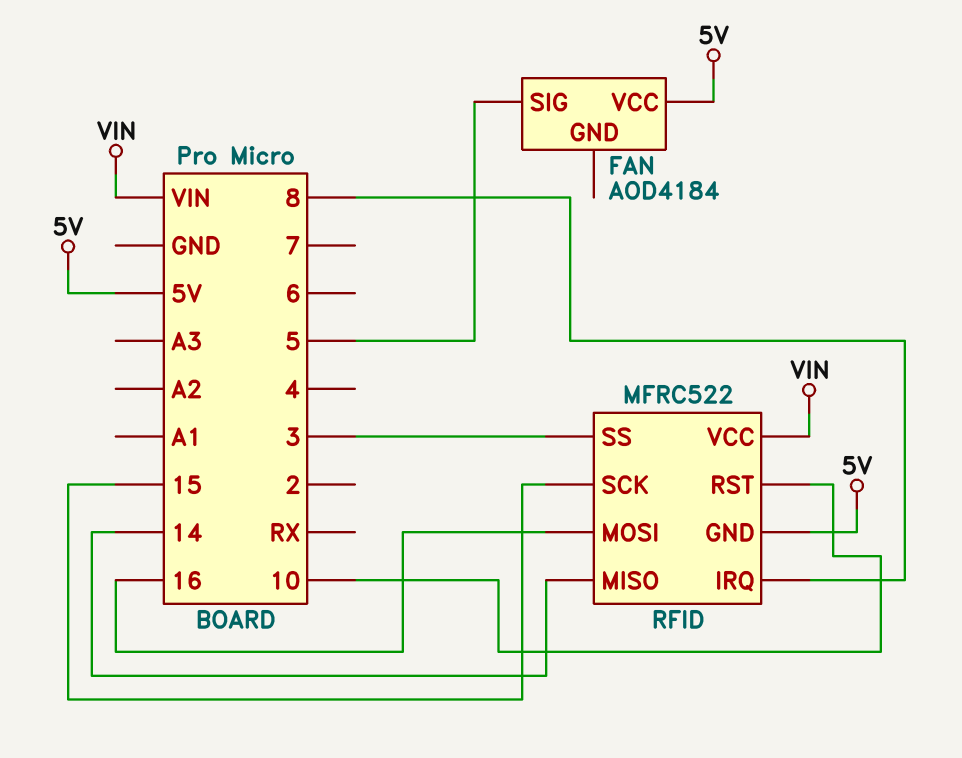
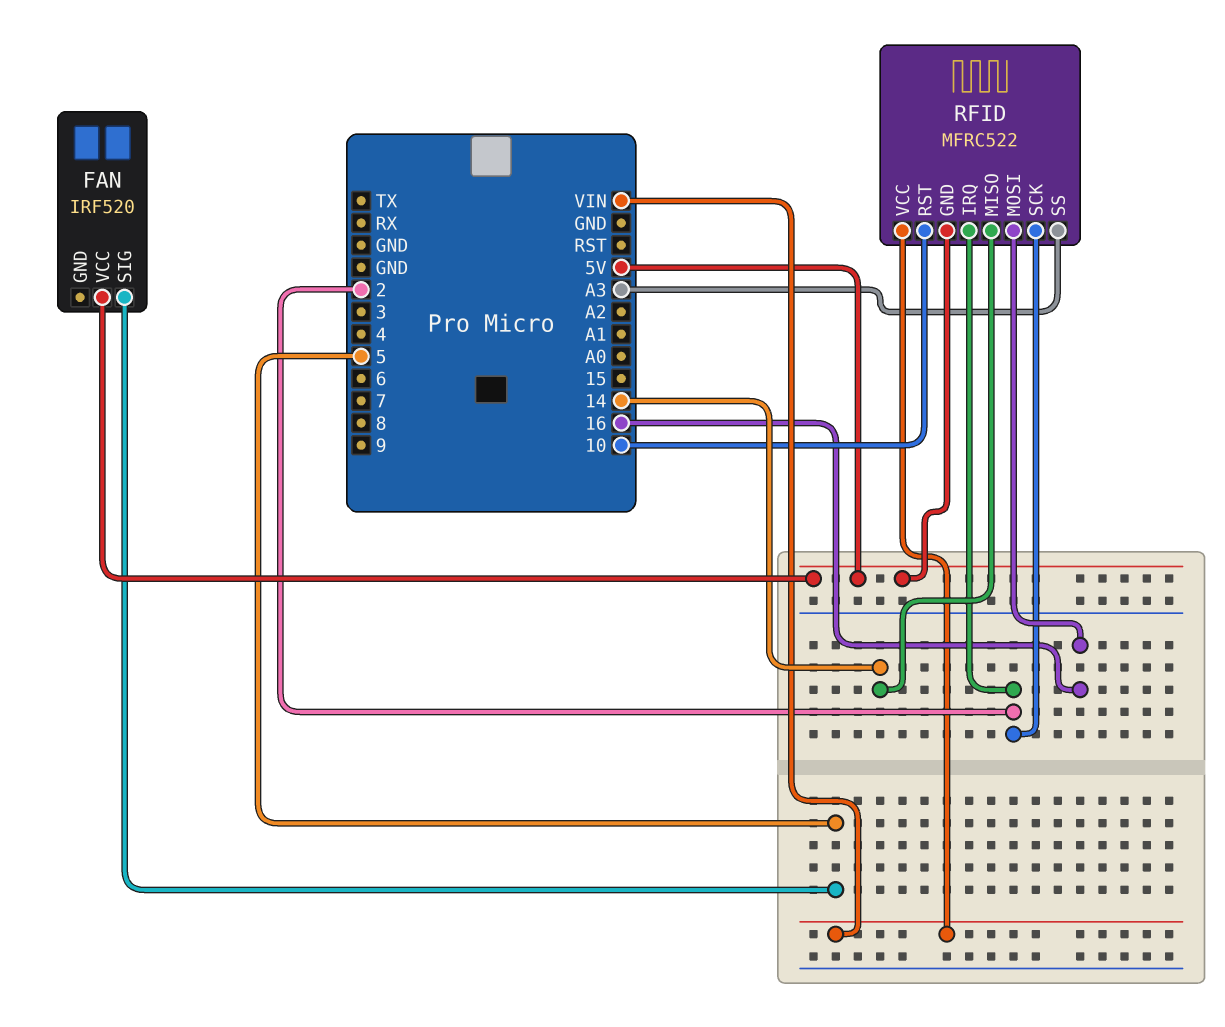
FAN: AOD4184 -> IRF520
RFID pin IRQ: 8 -> 2
RFID pin SCK: 15 -> 2
RFID pin SS: 3 -> A3

